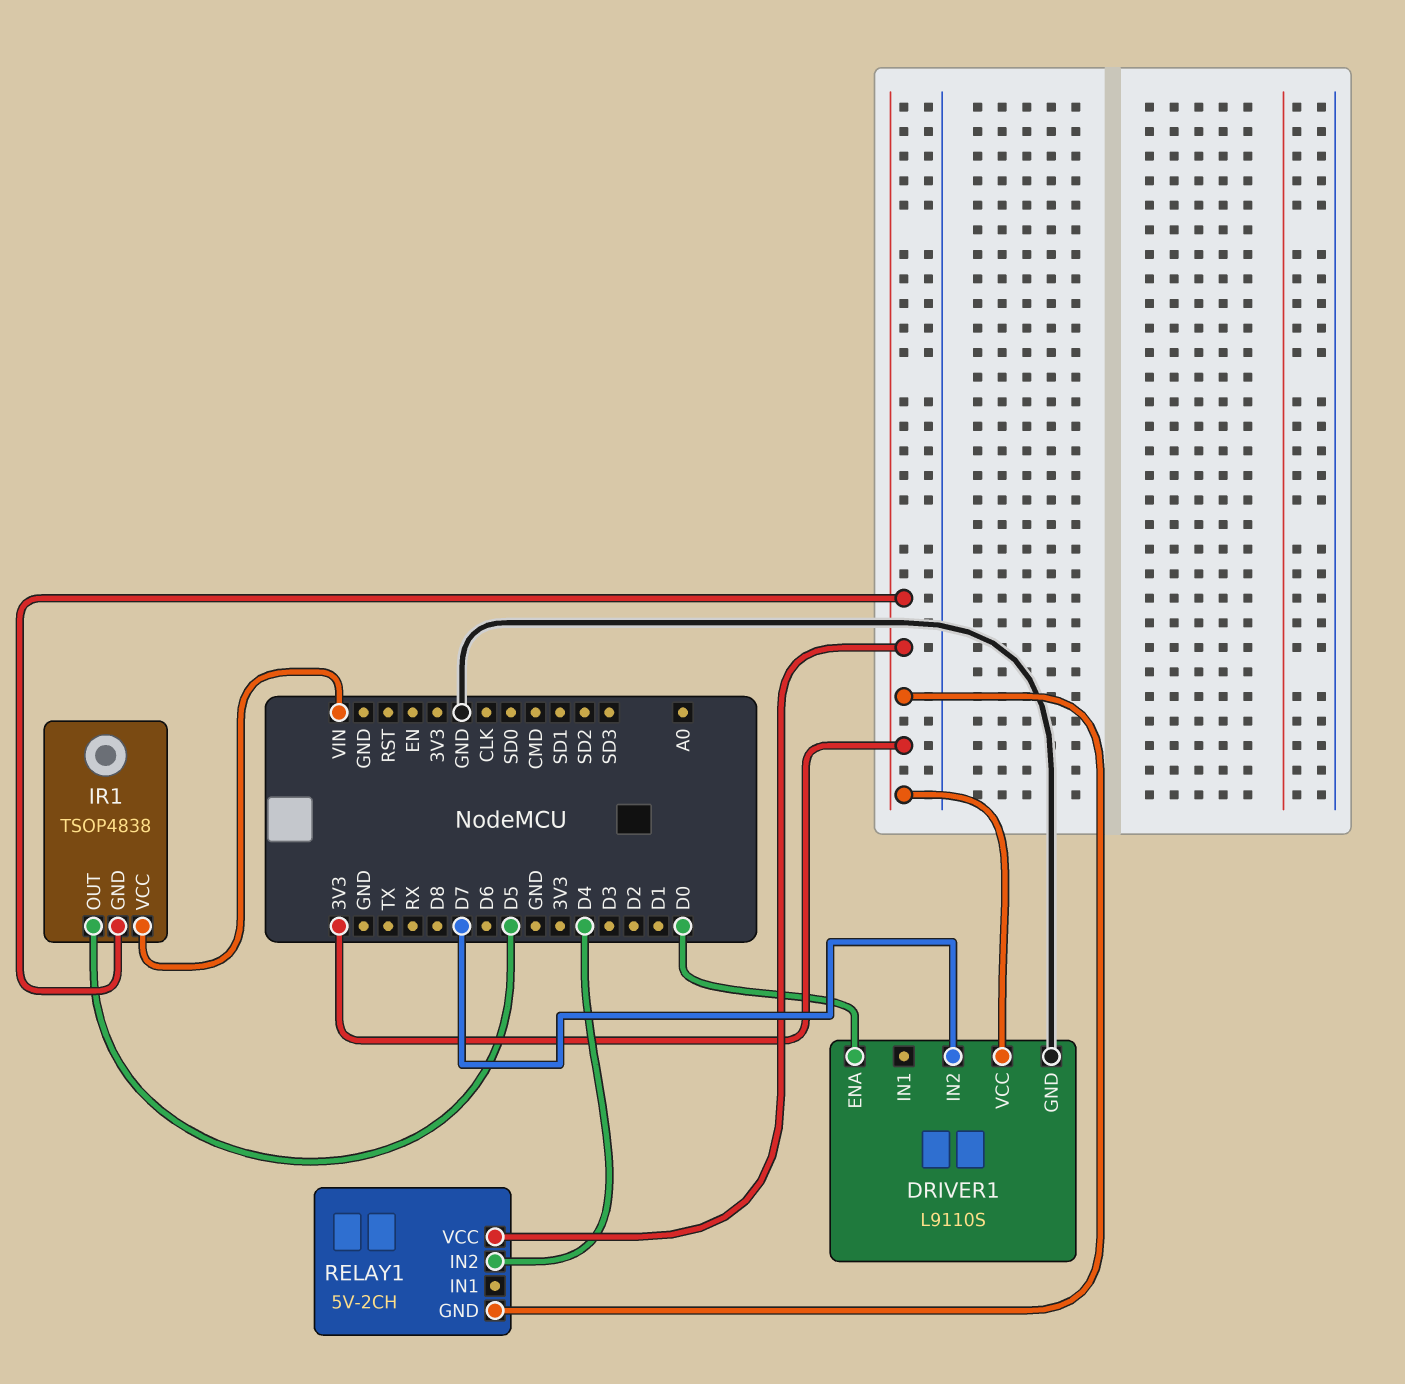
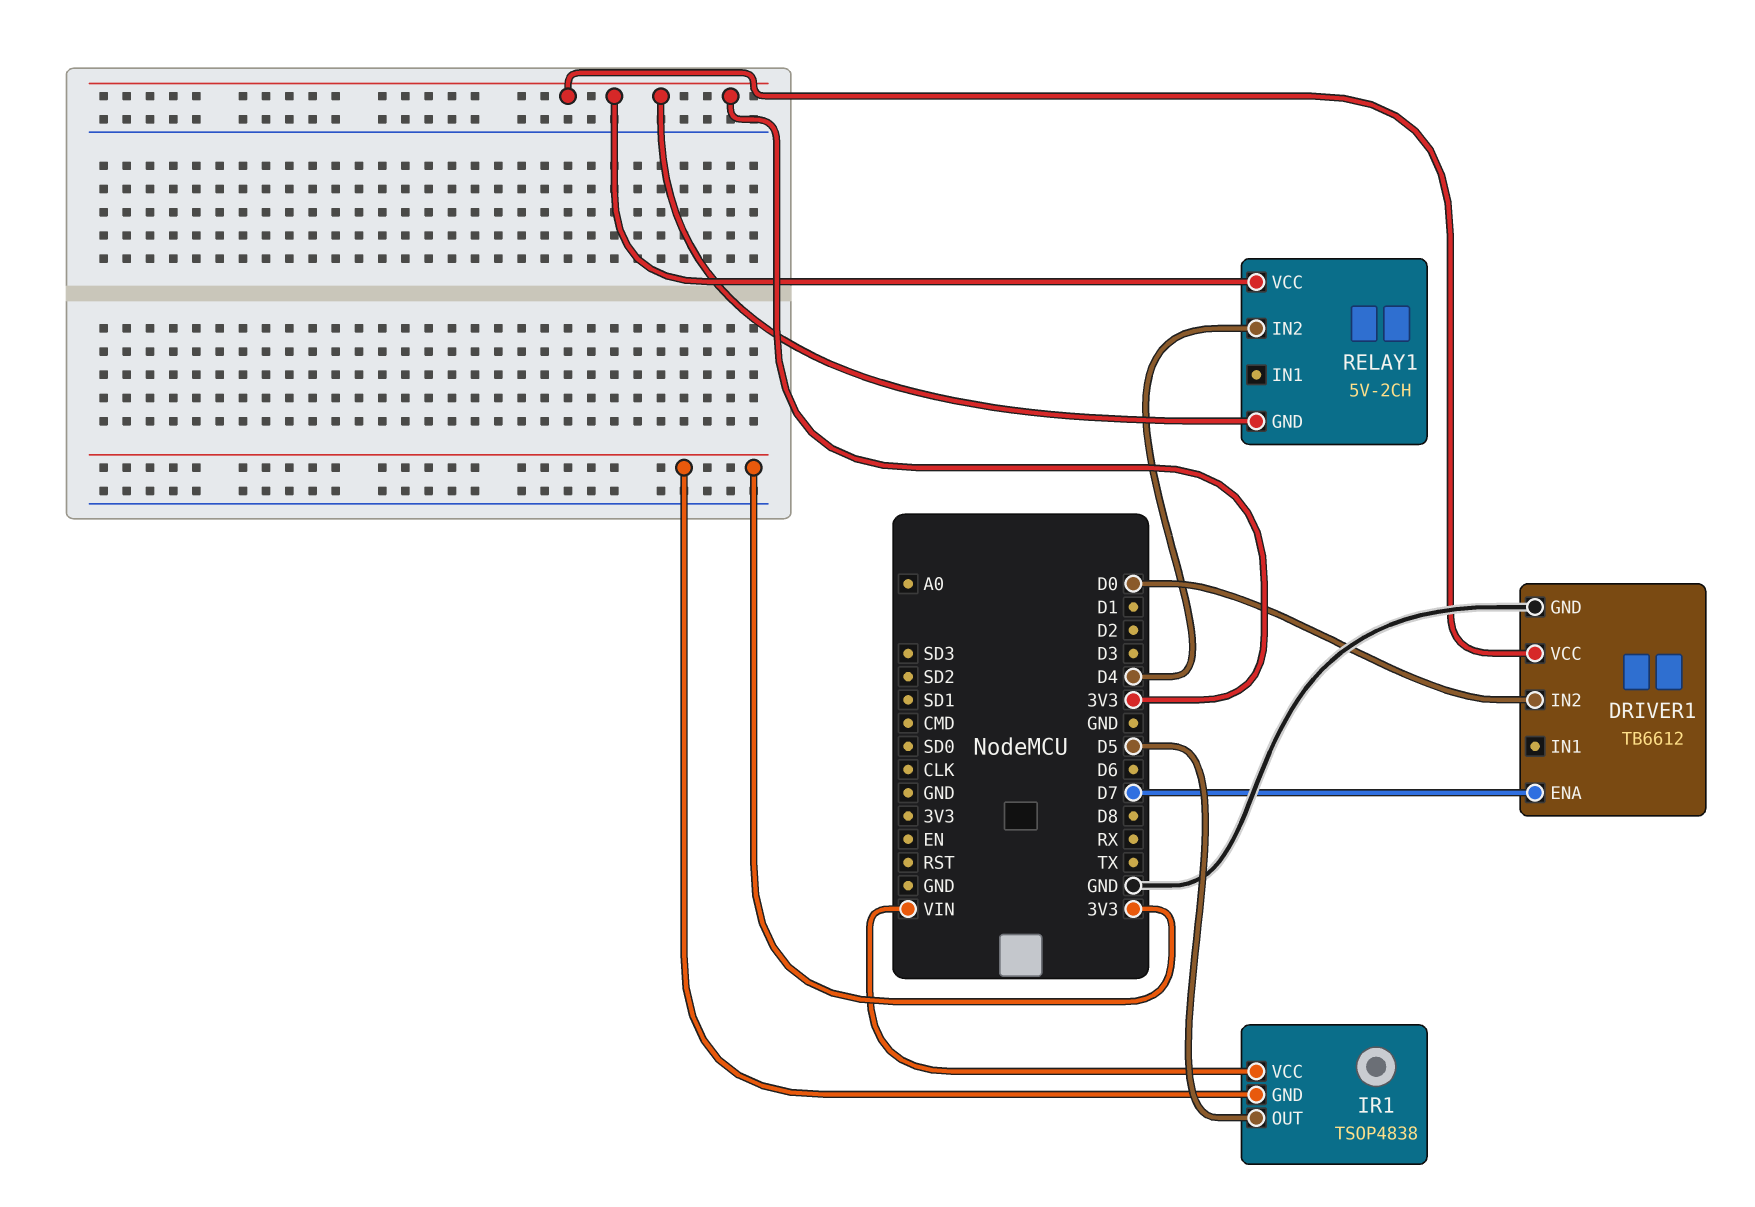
DRIVER1: L9110S -> TB6612
DRIVER1 pin ENA: D0 -> D7
DRIVER1 pin IN2: D7 -> D0

